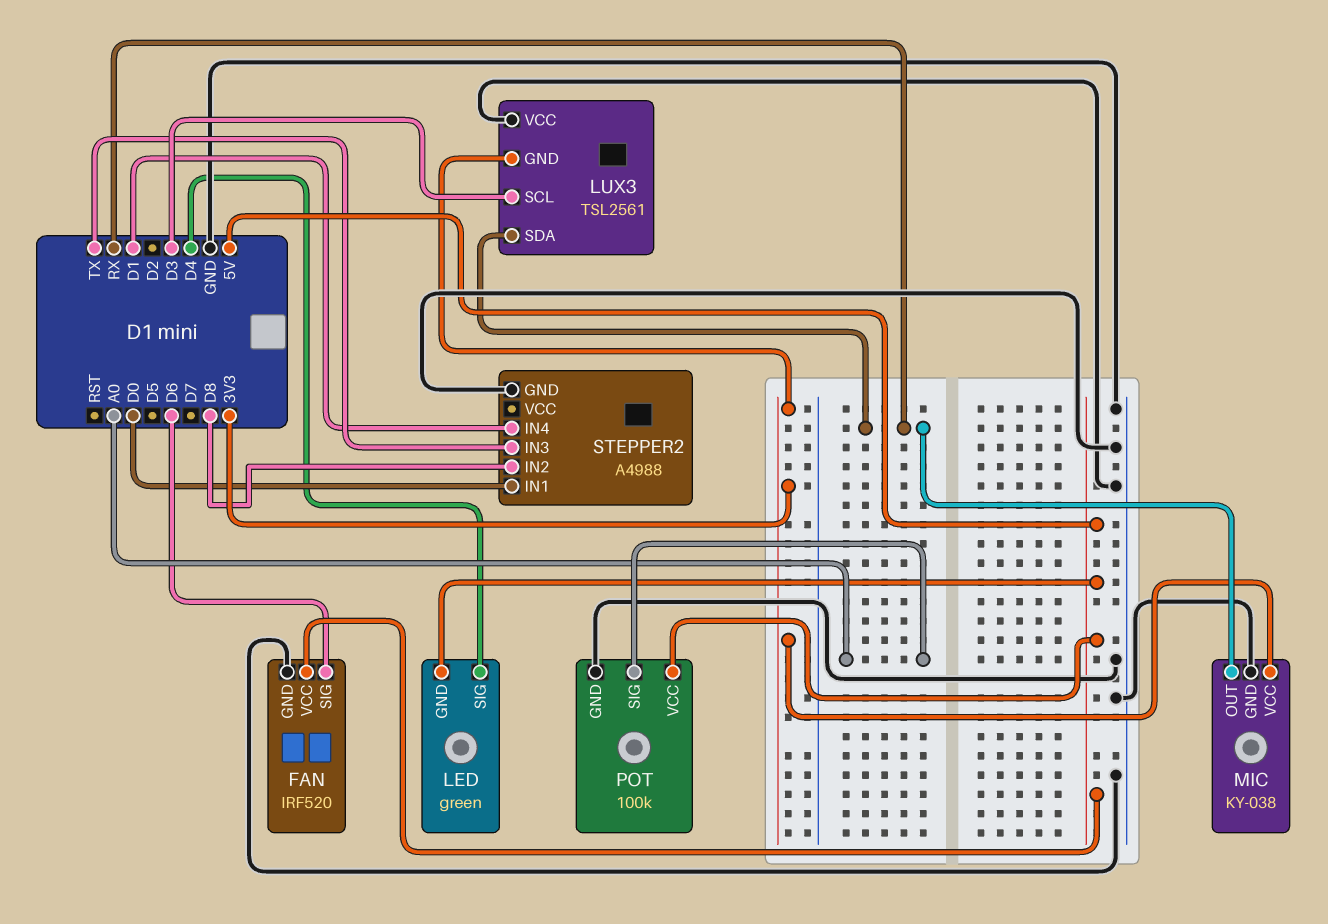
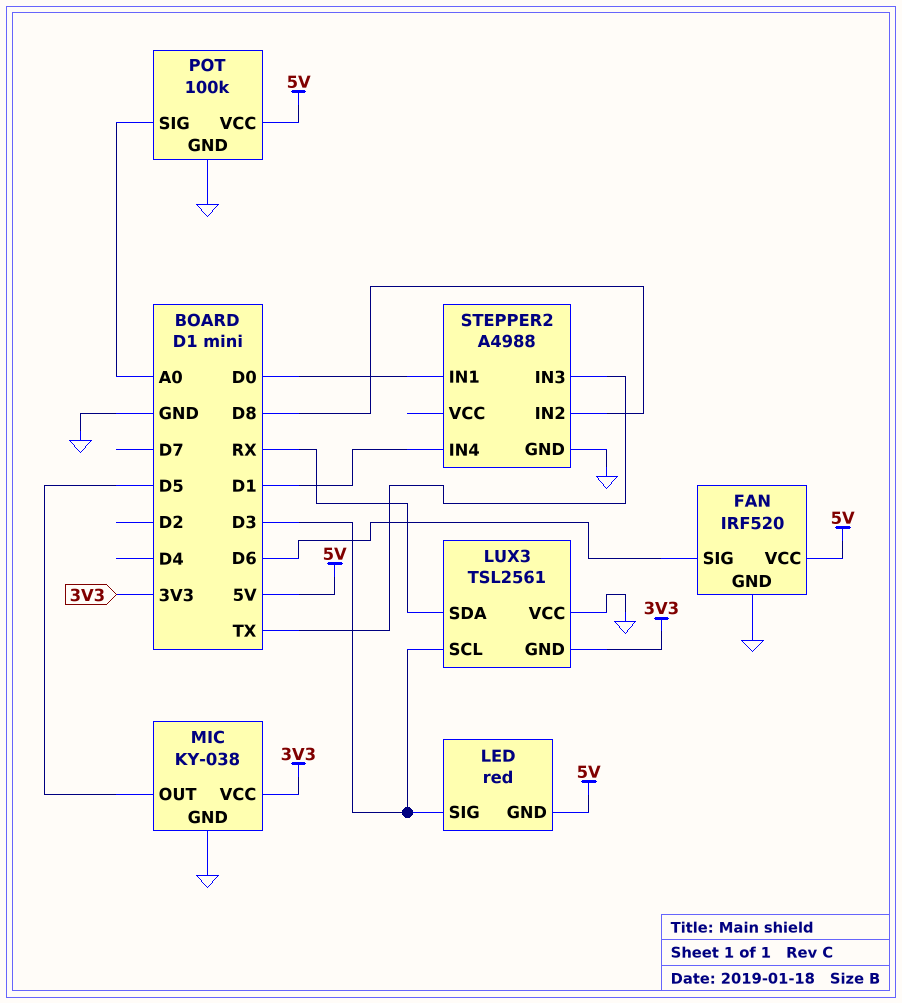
LED: green -> red
LED pin SIG: D4 -> D3
MIC pin OUT: RX -> D5

